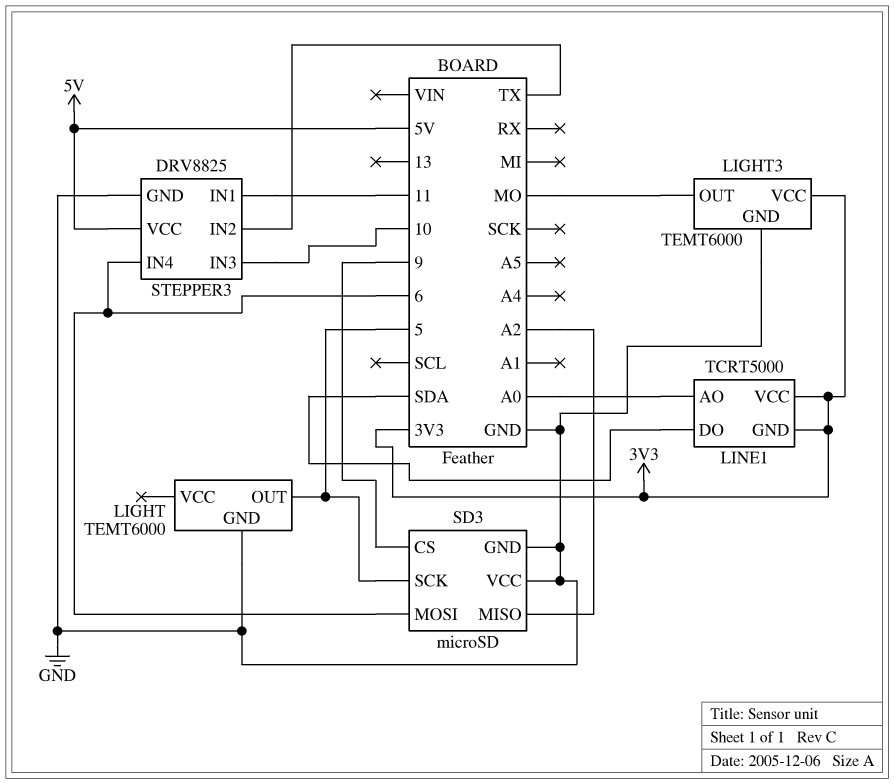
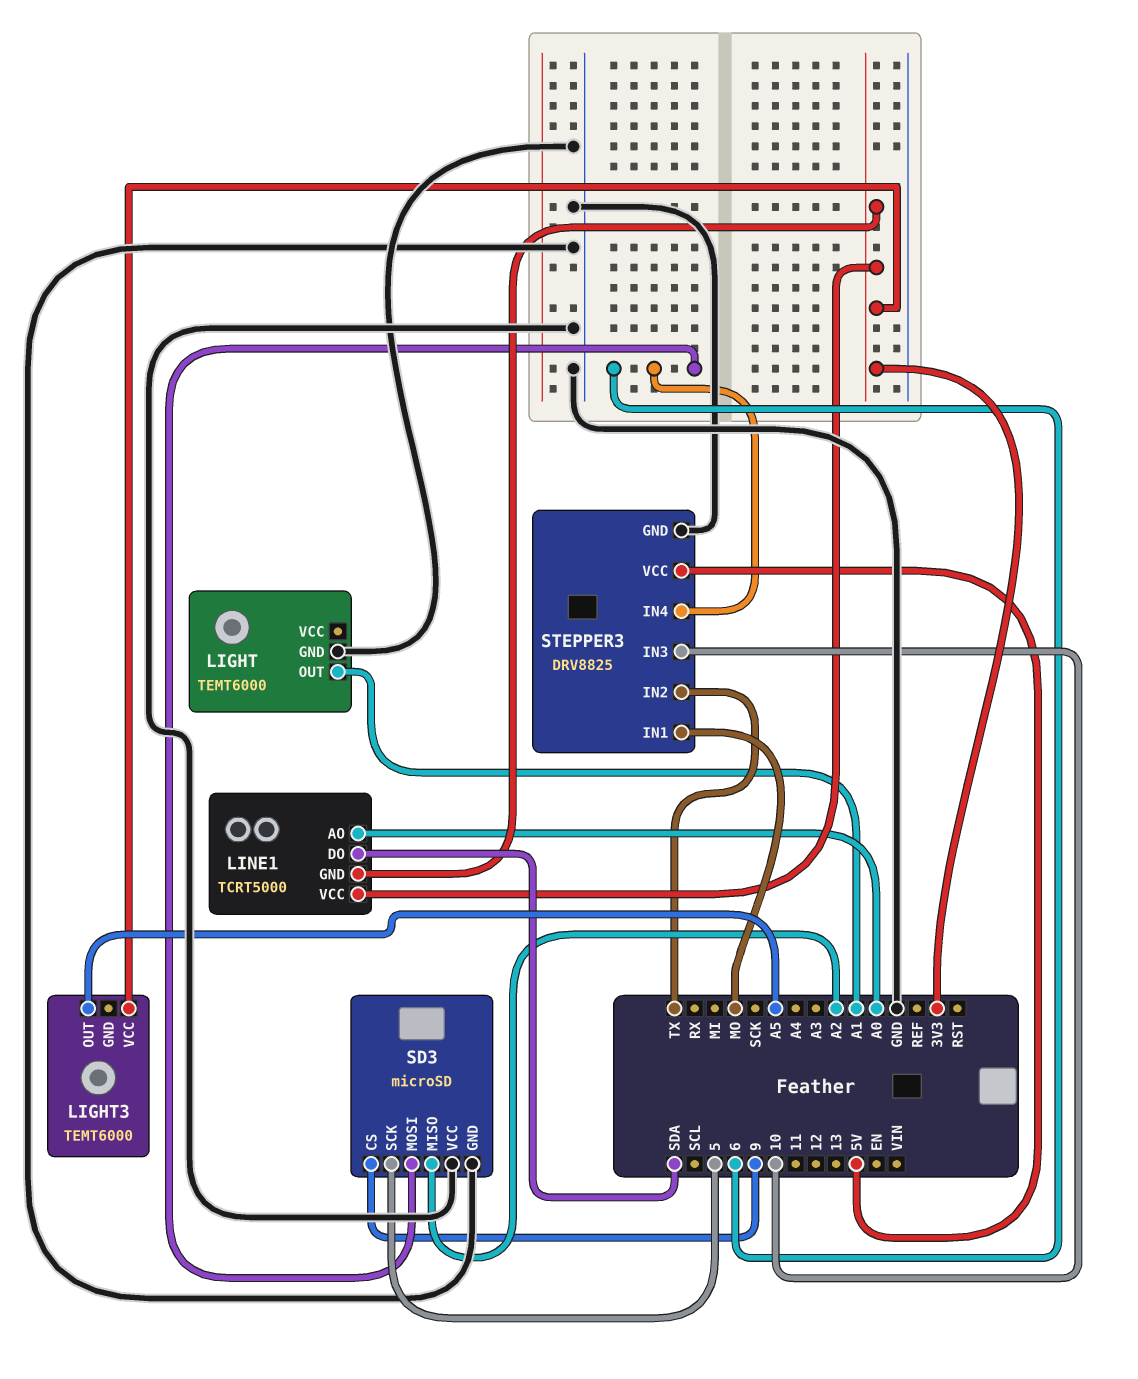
LIGHT pin OUT: 5 -> A1
LIGHT3 pin GND: GND -> none
LIGHT3 pin OUT: MO -> A5
STEPPER3 pin IN1: 11 -> MO

